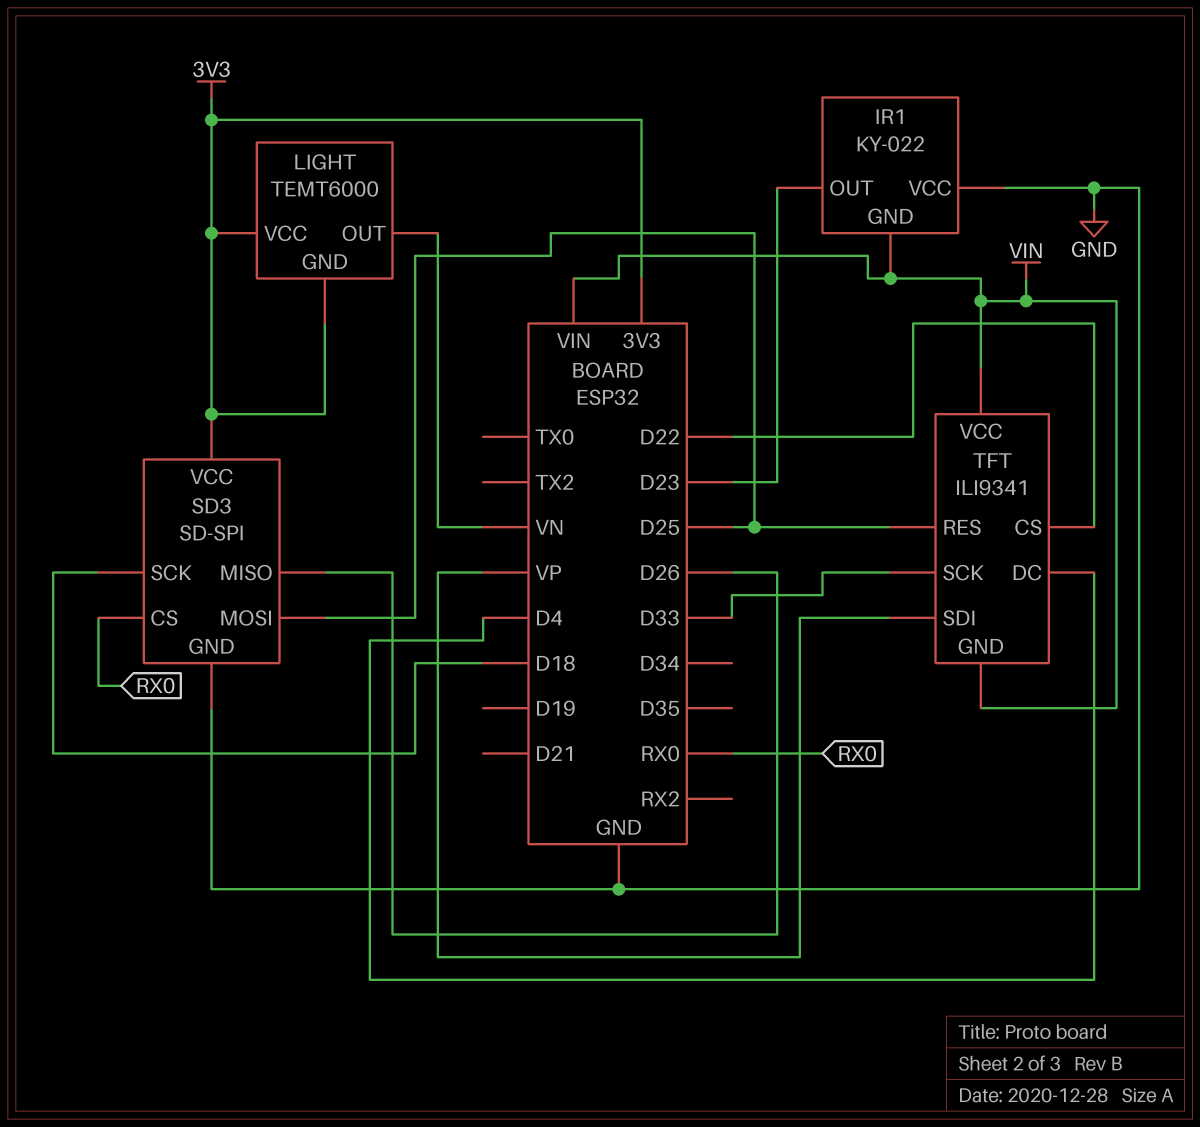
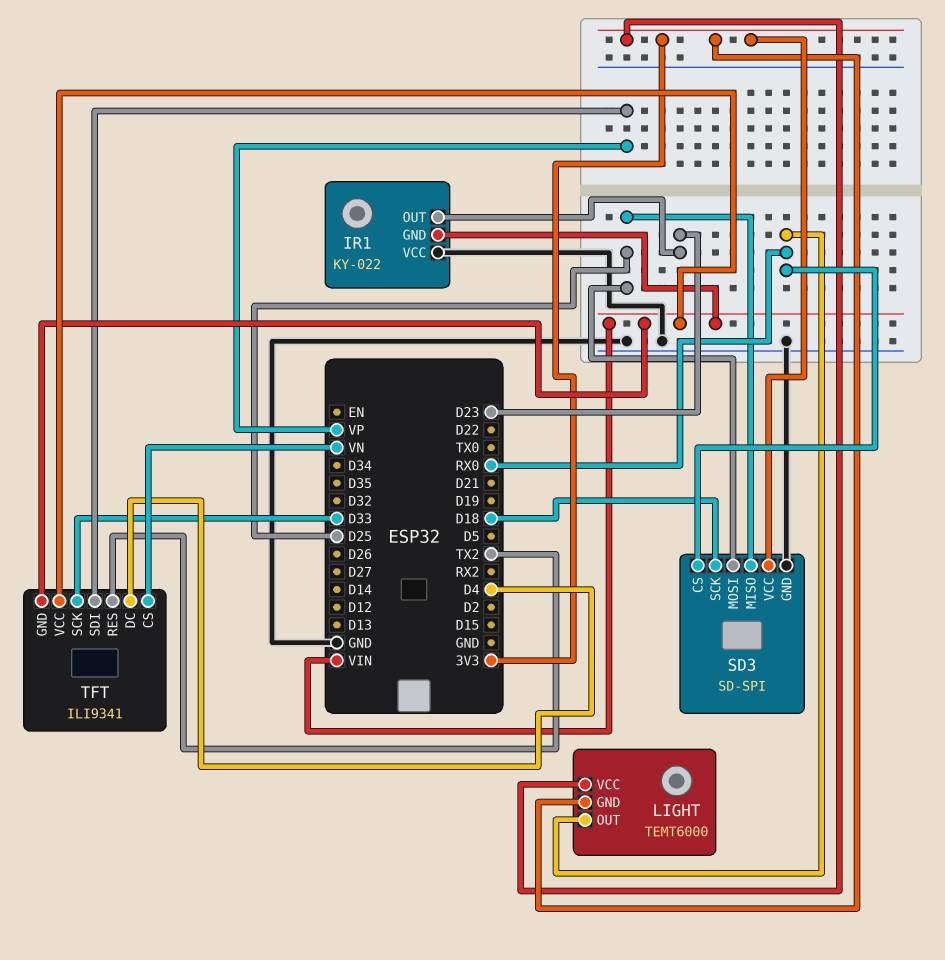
LIGHT pin OUT: VN -> RX0
SD3 pin MISO: D26 -> D25
TFT pin CS: D22 -> VN
TFT pin RES: D25 -> TX2

